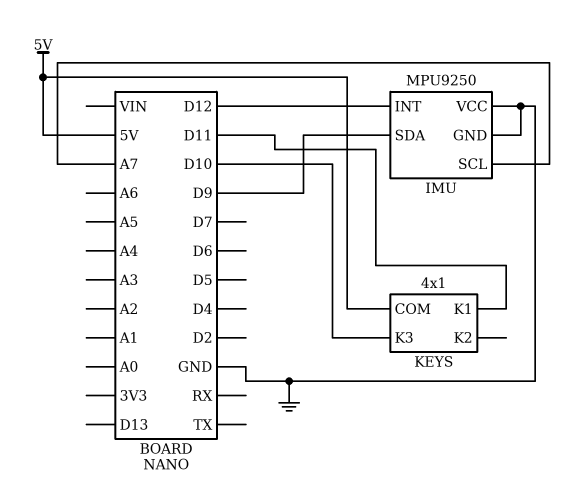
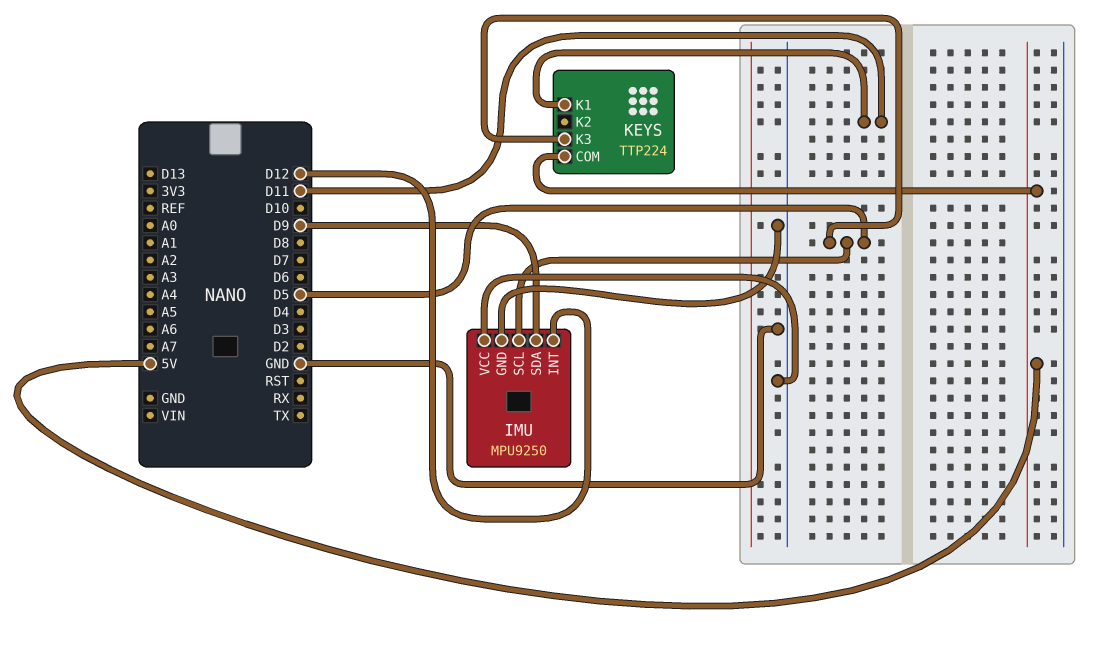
IMU pin SCL: A7 -> D5
KEYS: 4x1 -> TTP224
KEYS pin K3: D10 -> D5

